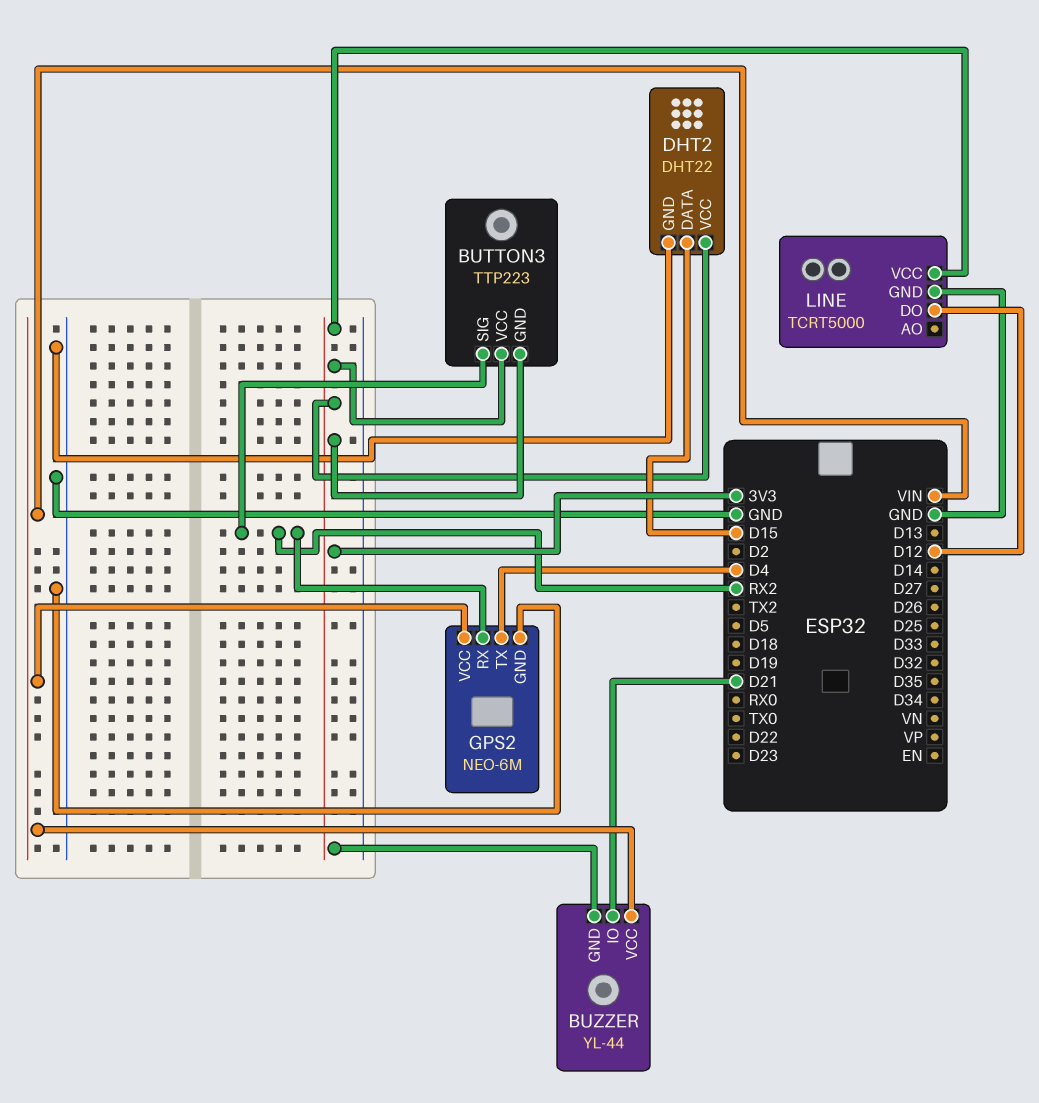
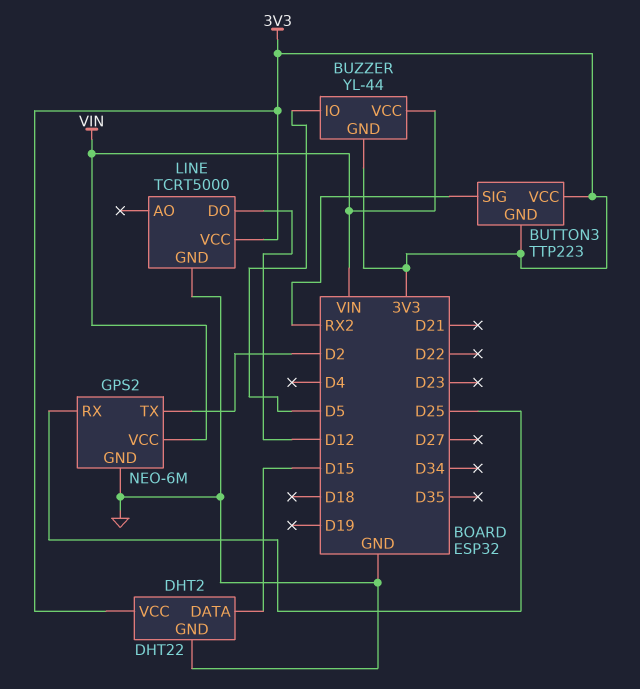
BUZZER pin IO: D21 -> D5
GPS2 pin RX: RX2 -> D25
GPS2 pin TX: D4 -> D2

